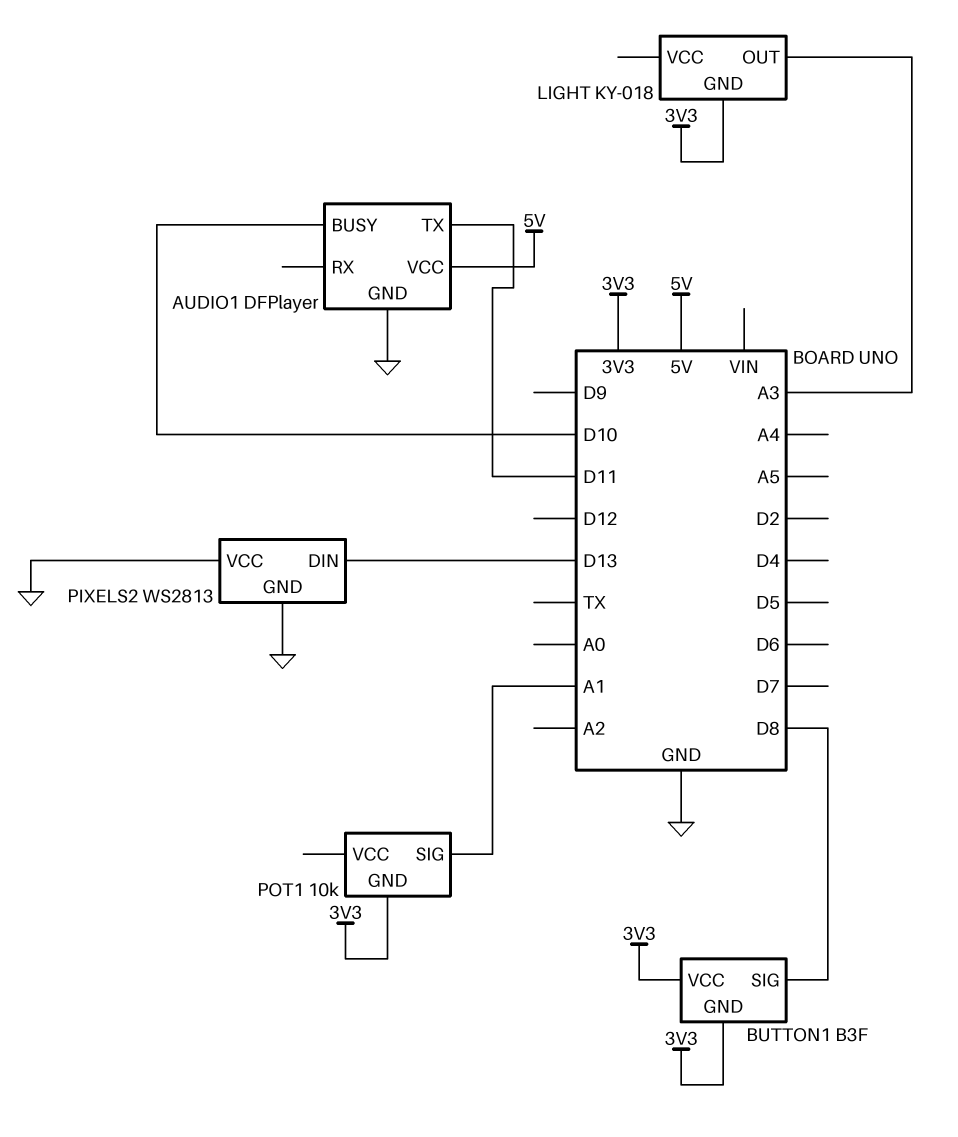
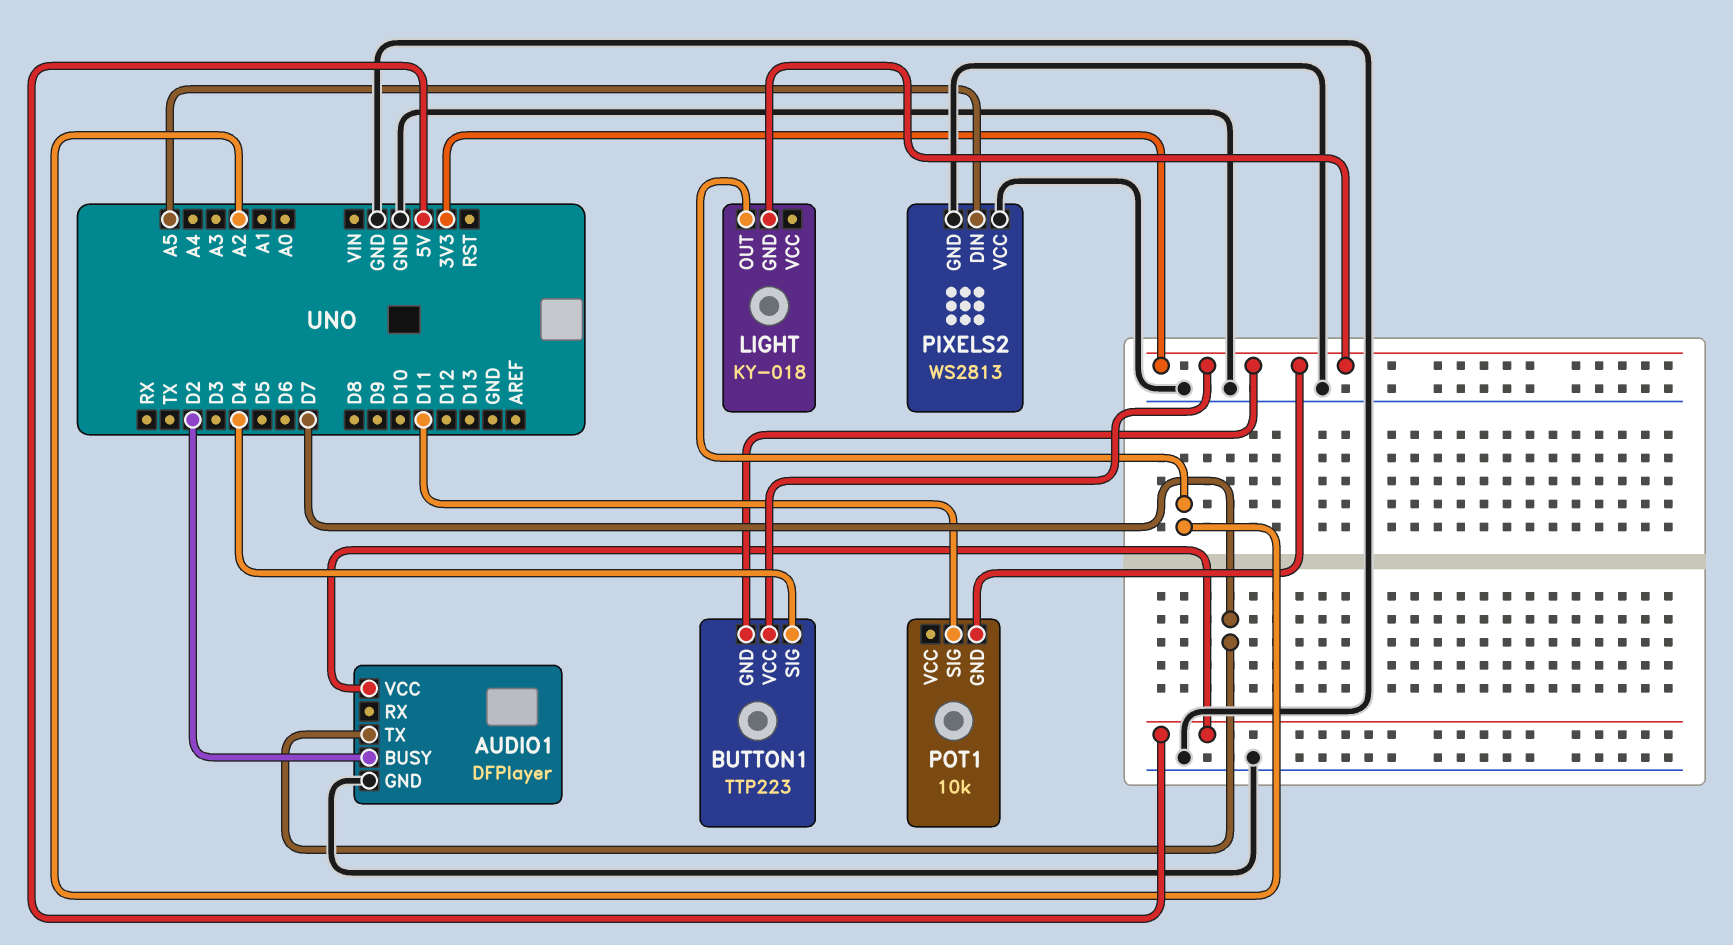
AUDIO1 pin BUSY: D10 -> D2
AUDIO1 pin TX: D11 -> D7
BUTTON1: B3F -> TTP223
BUTTON1 pin SIG: D8 -> D4
LIGHT pin OUT: A3 -> A2
PIXELS2 pin DIN: D13 -> A5
POT1 pin SIG: A1 -> D11

